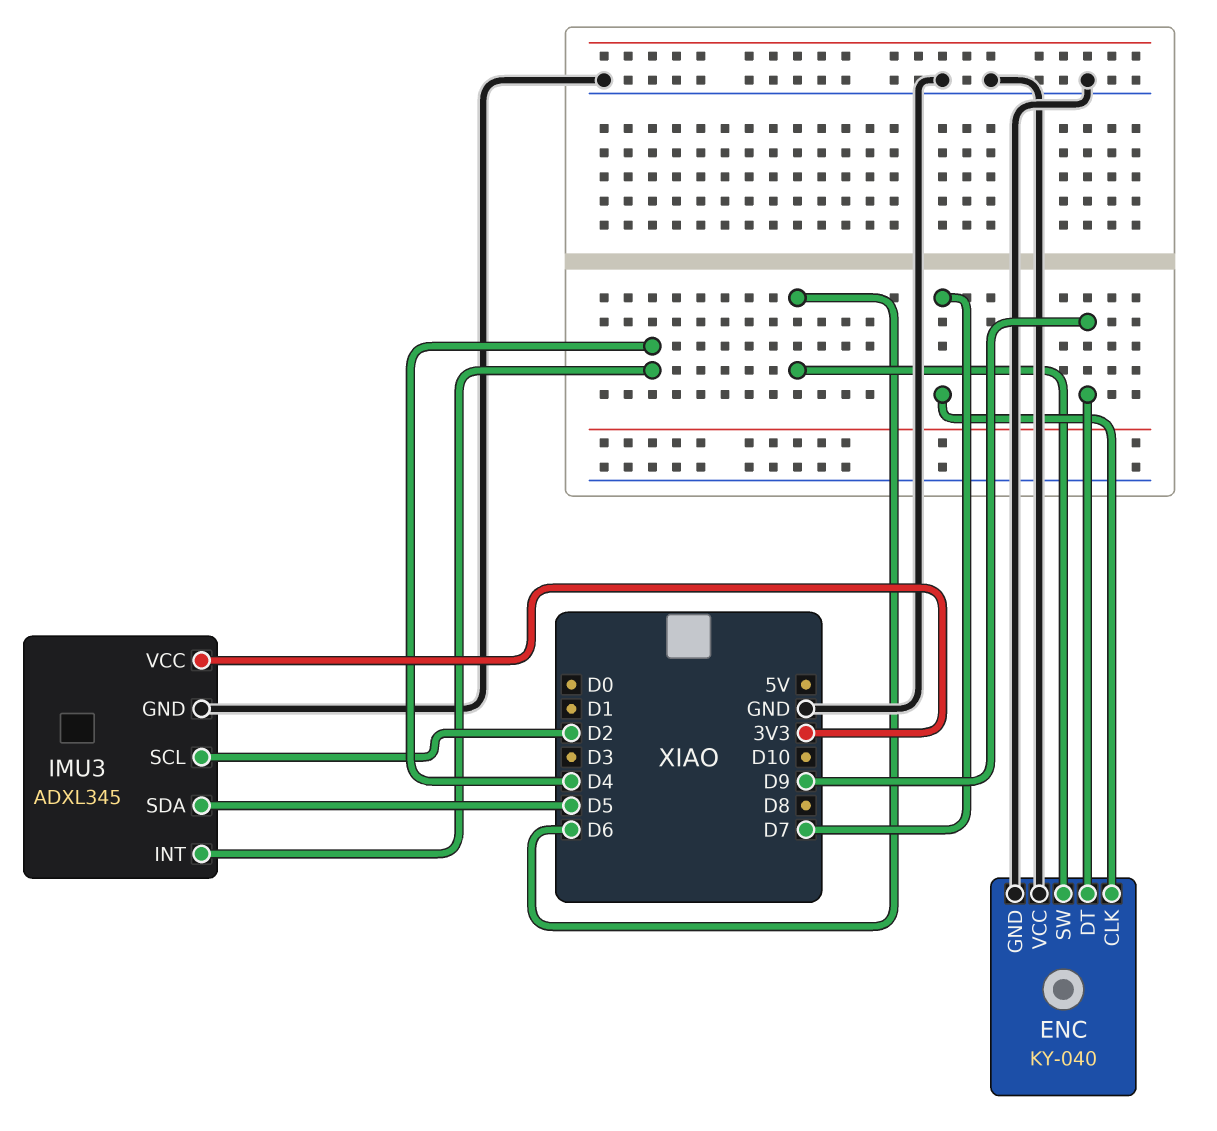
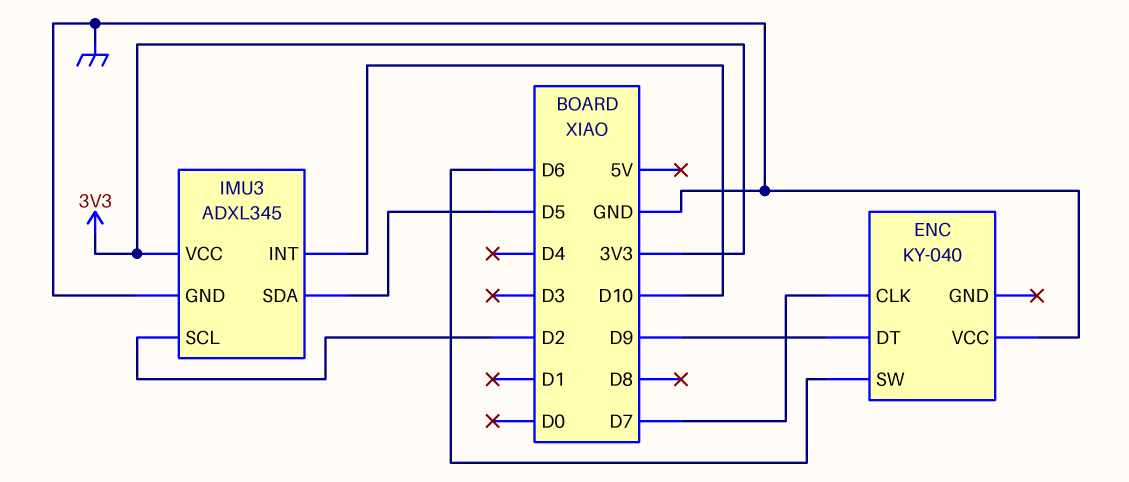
ENC pin GND: GND -> none
IMU3 pin INT: D4 -> D10

